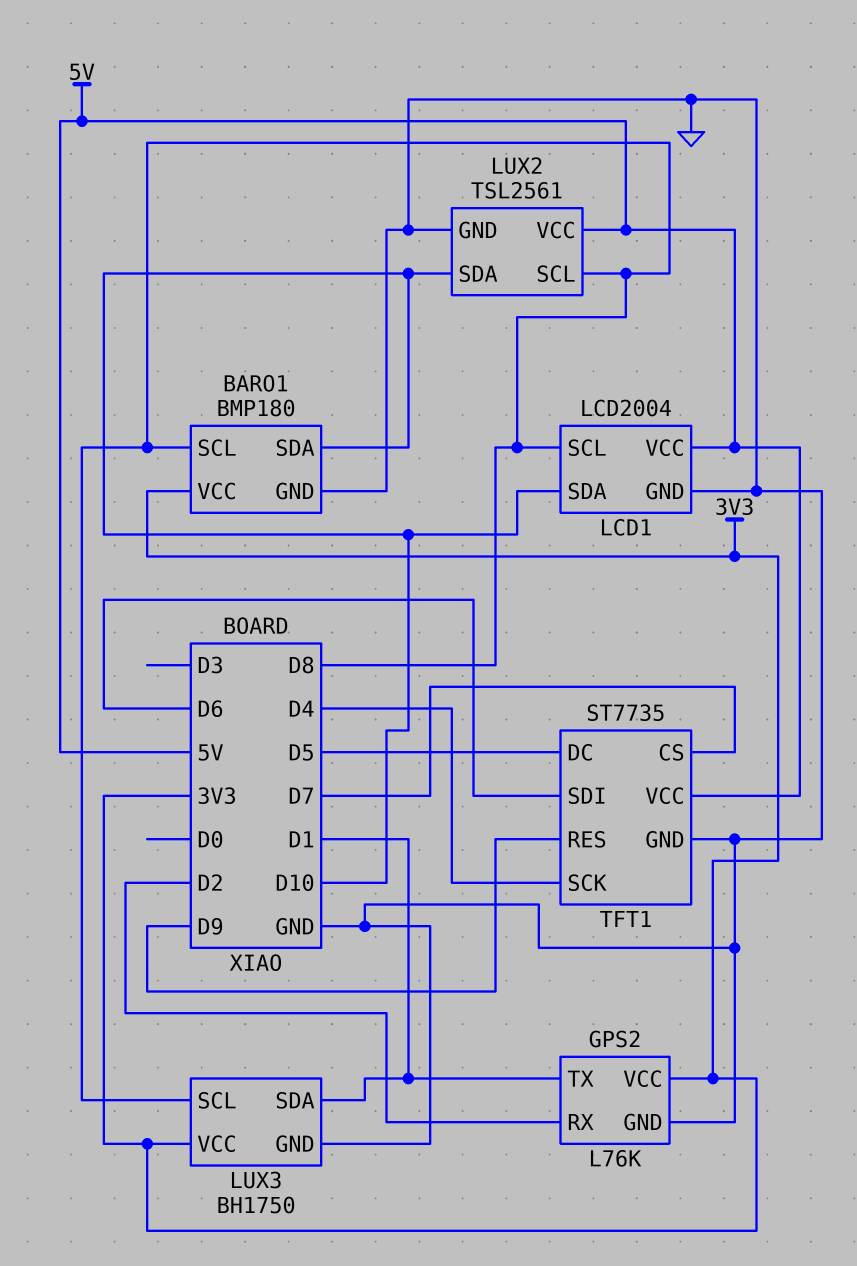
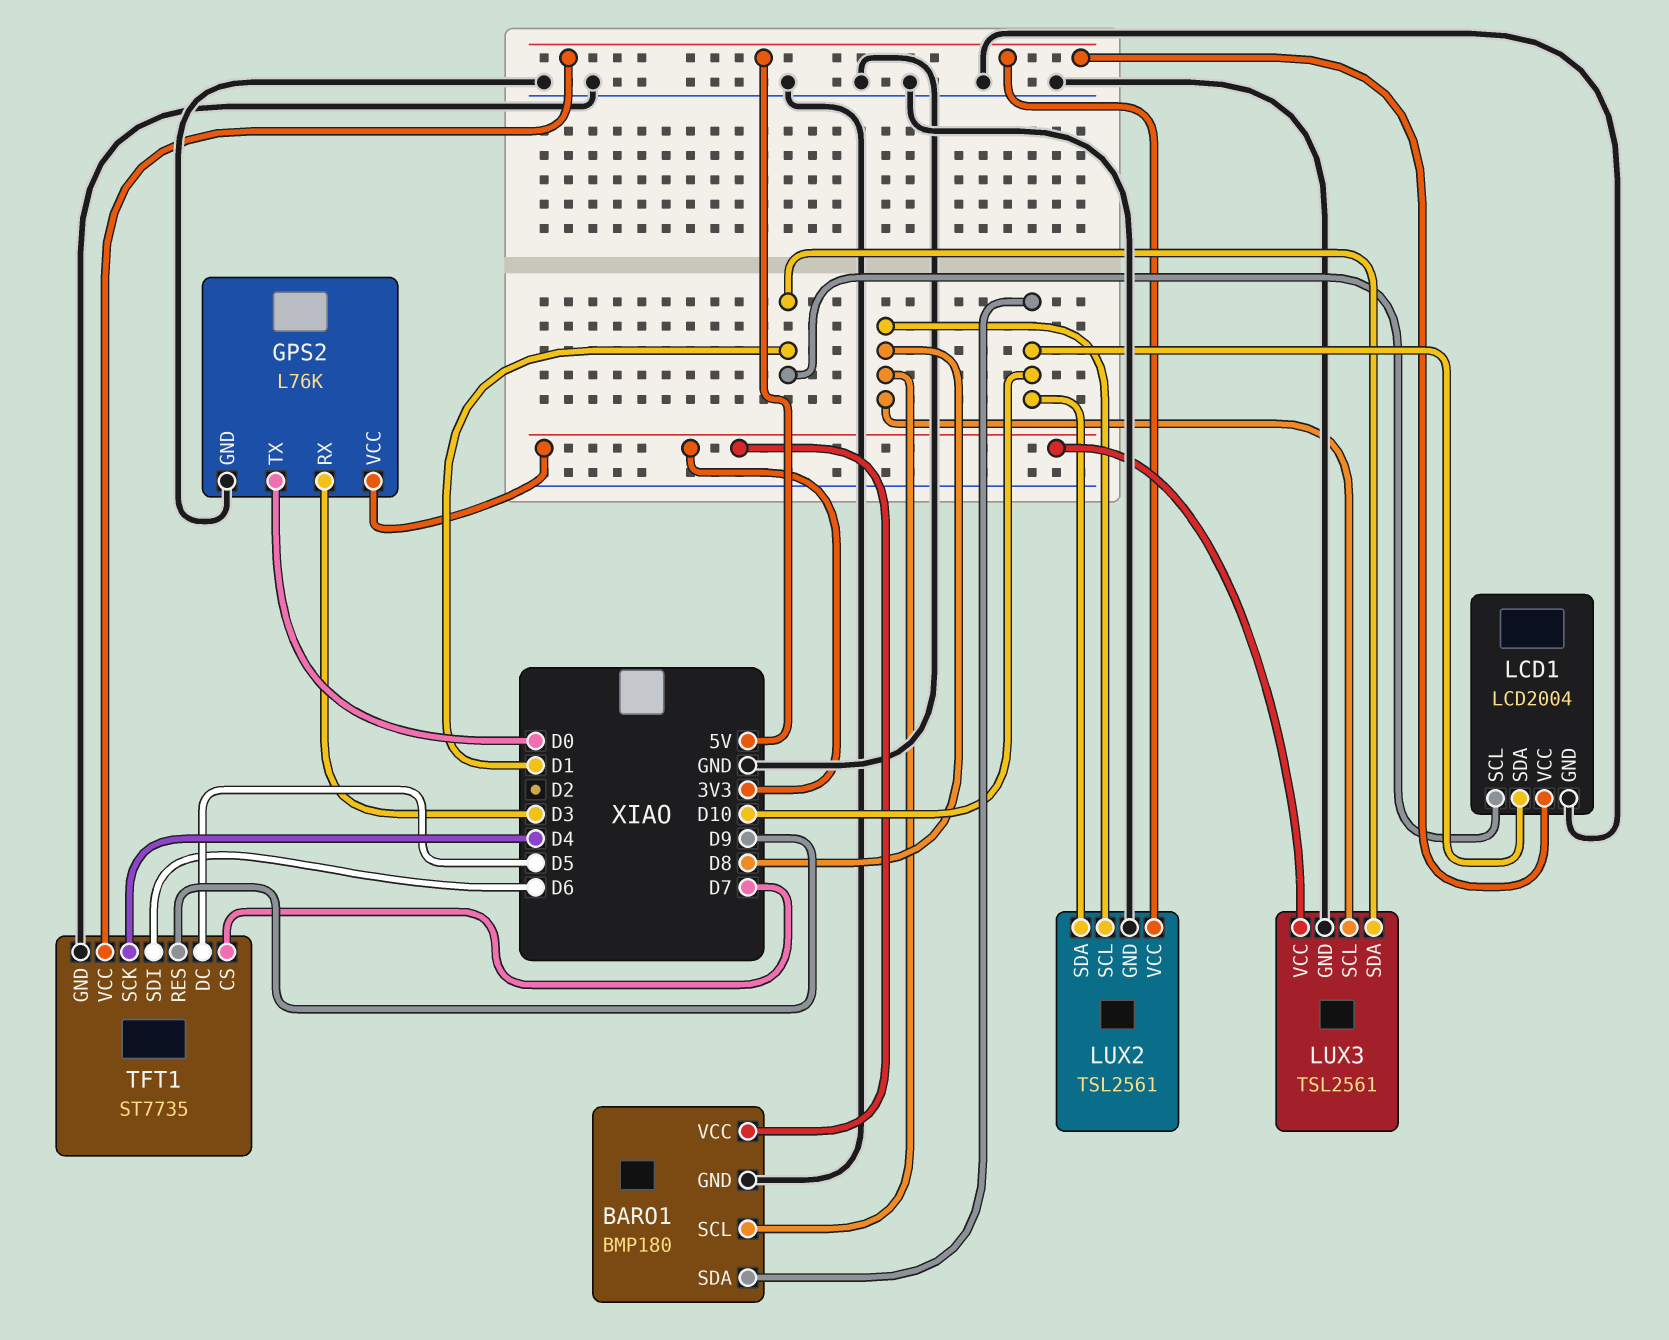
GPS2 pin RX: D2 -> D3
GPS2 pin TX: D1 -> D0
LCD1 pin SCL: D8 -> D1
LUX3: BH1750 -> TSL2561

